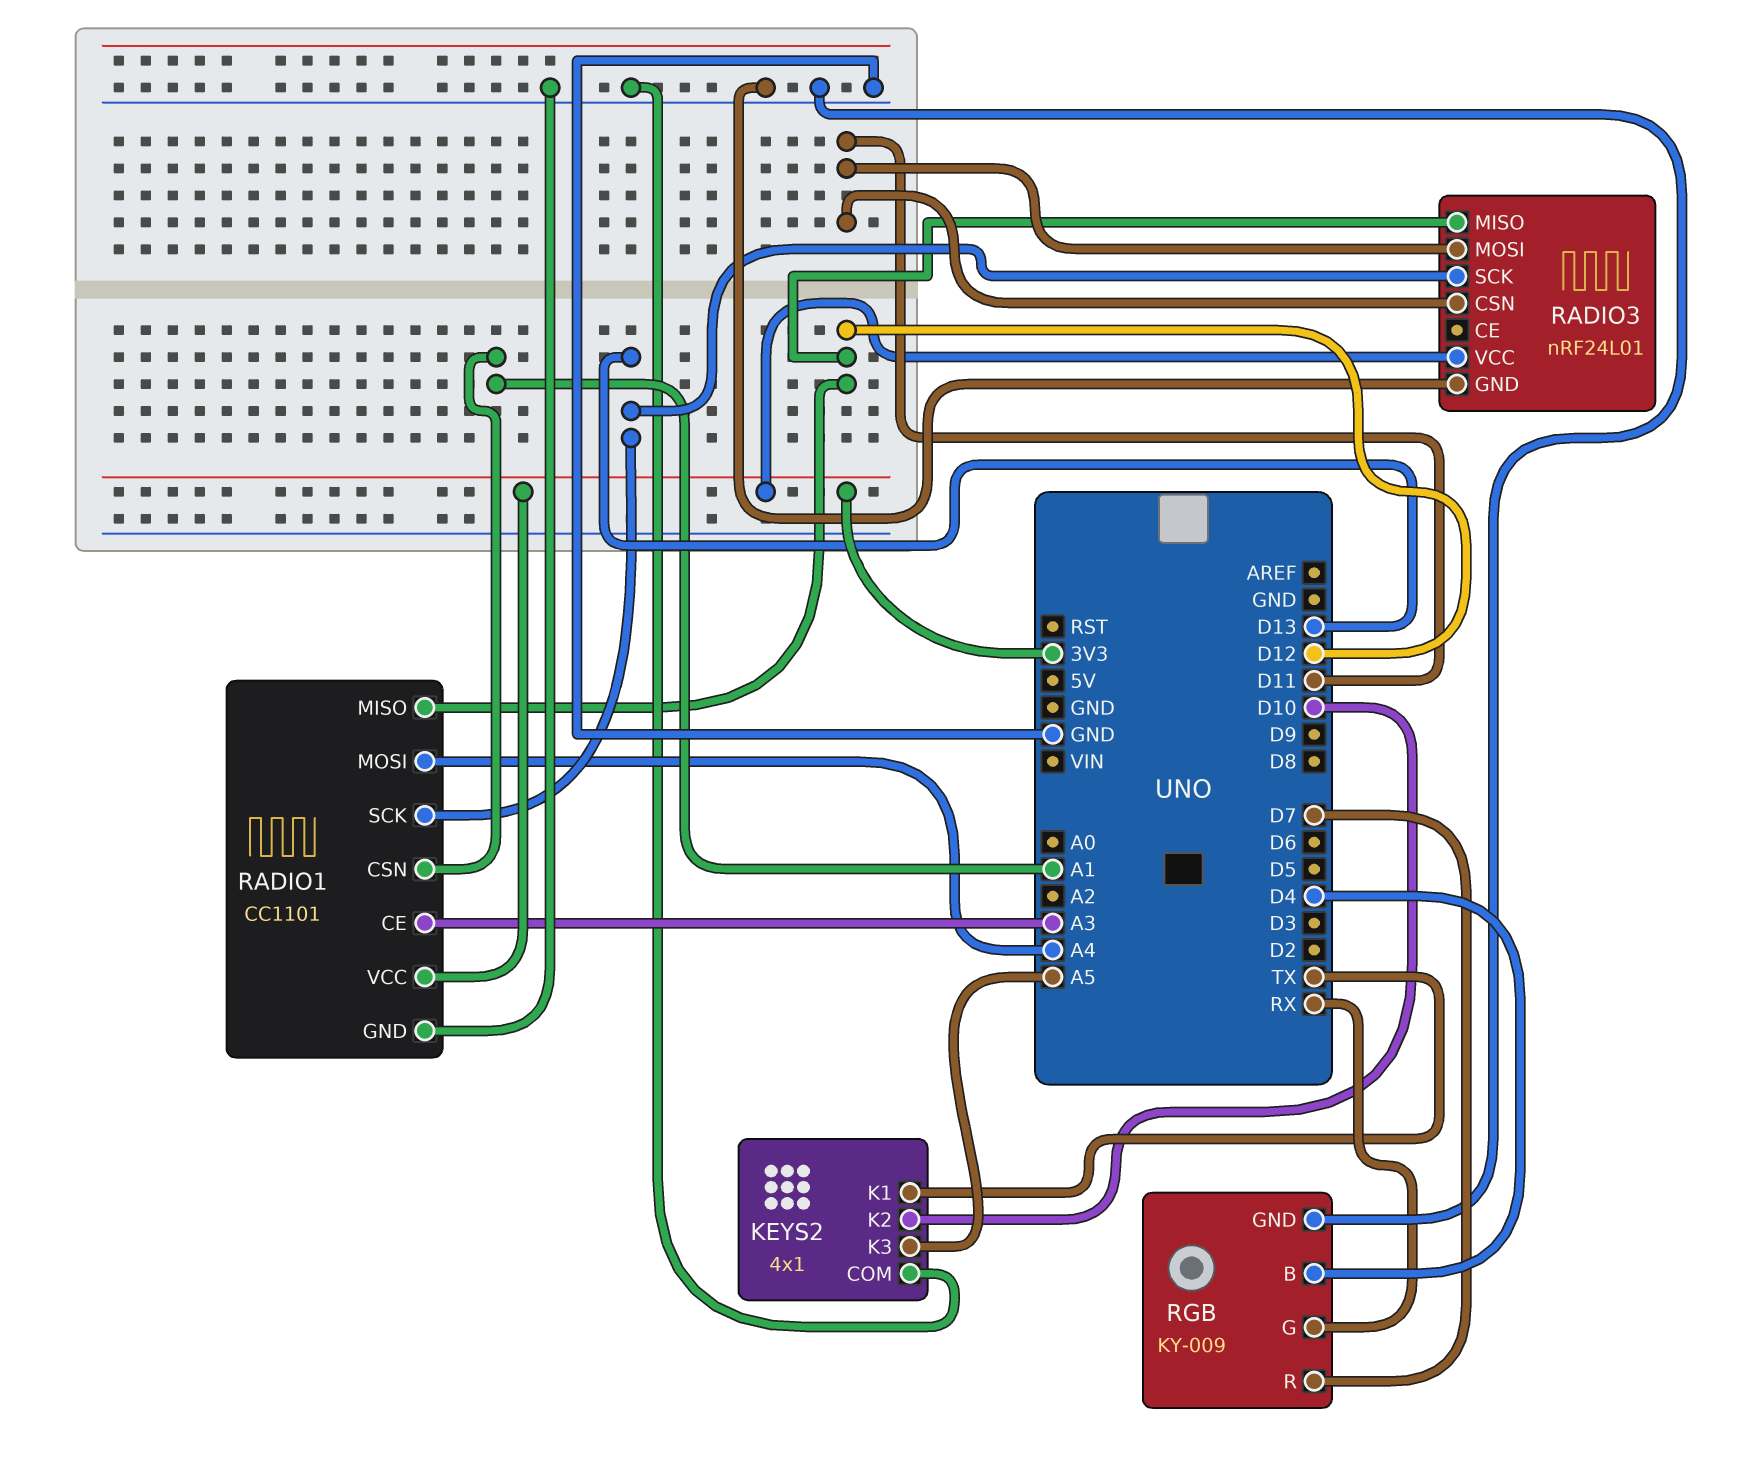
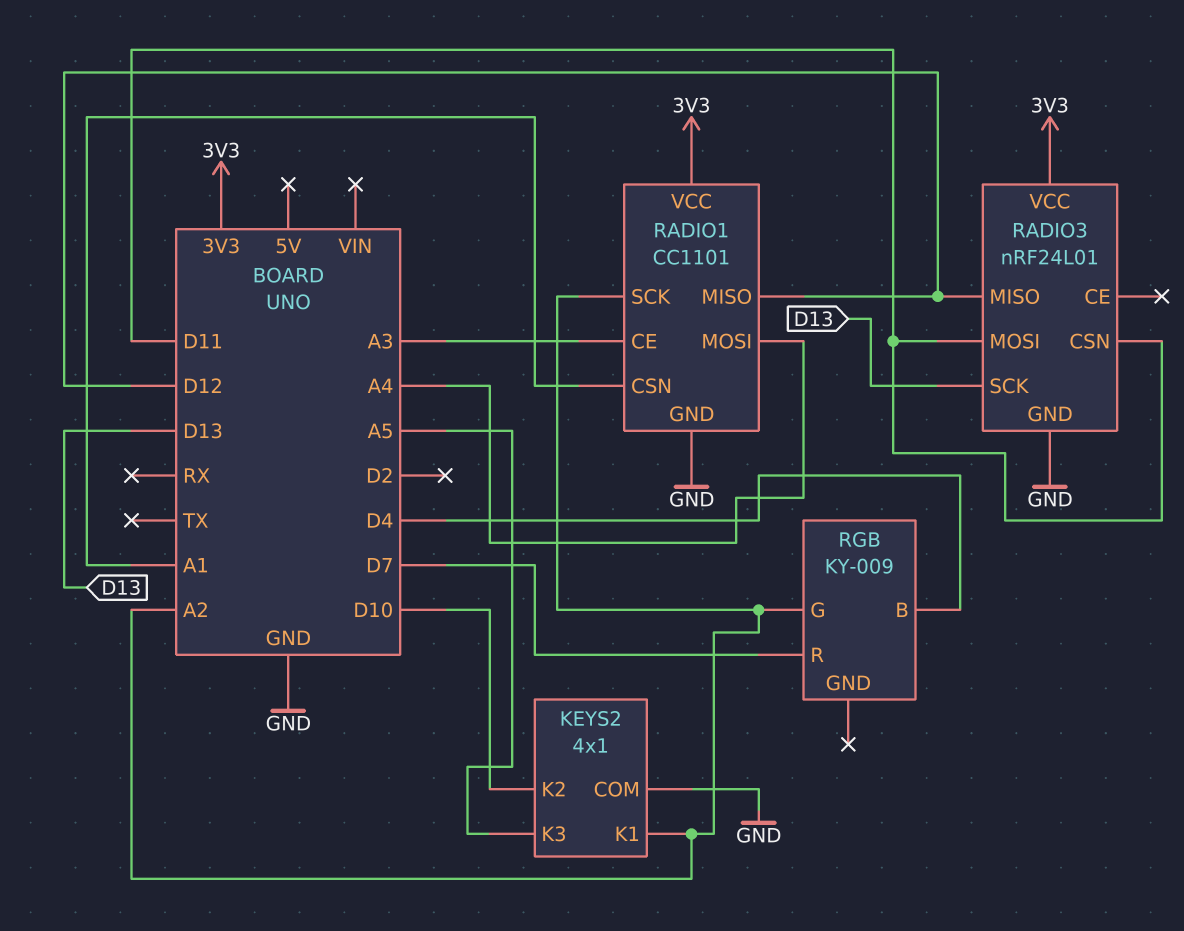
KEYS2 pin K1: TX -> A2
RADIO1 pin SCK: D13 -> A2
RGB pin G: RX -> A2
RGB pin GND: GND -> none

